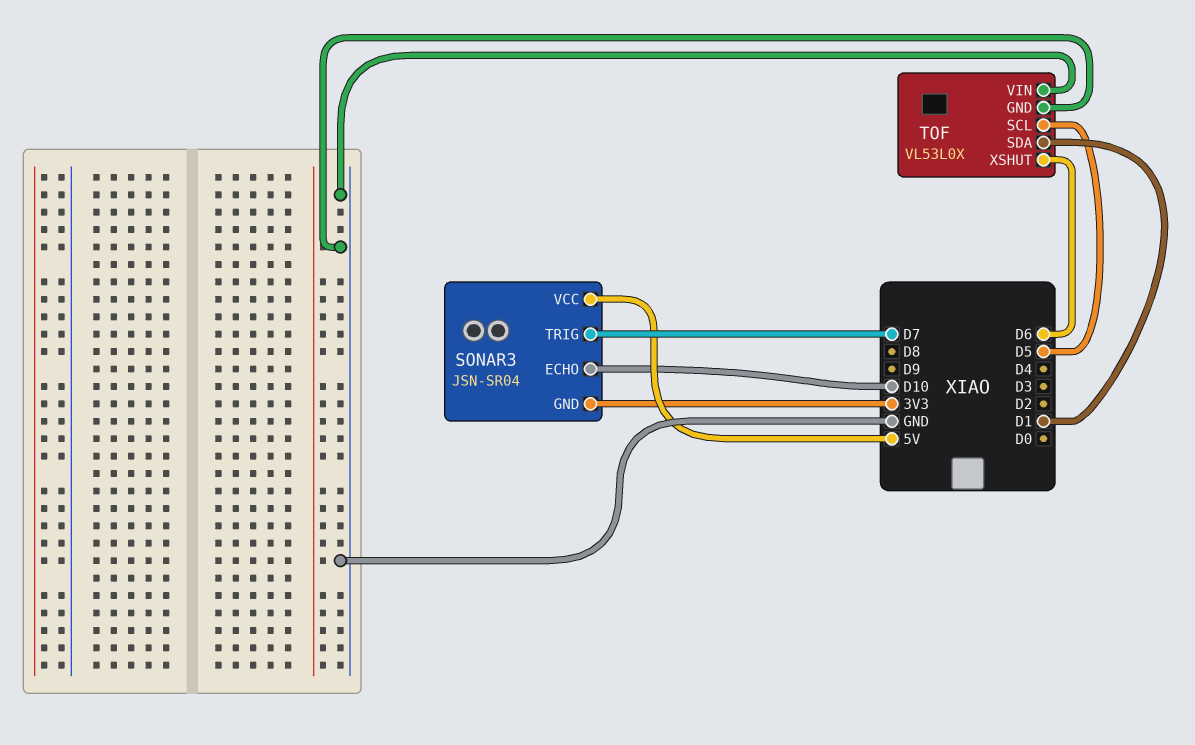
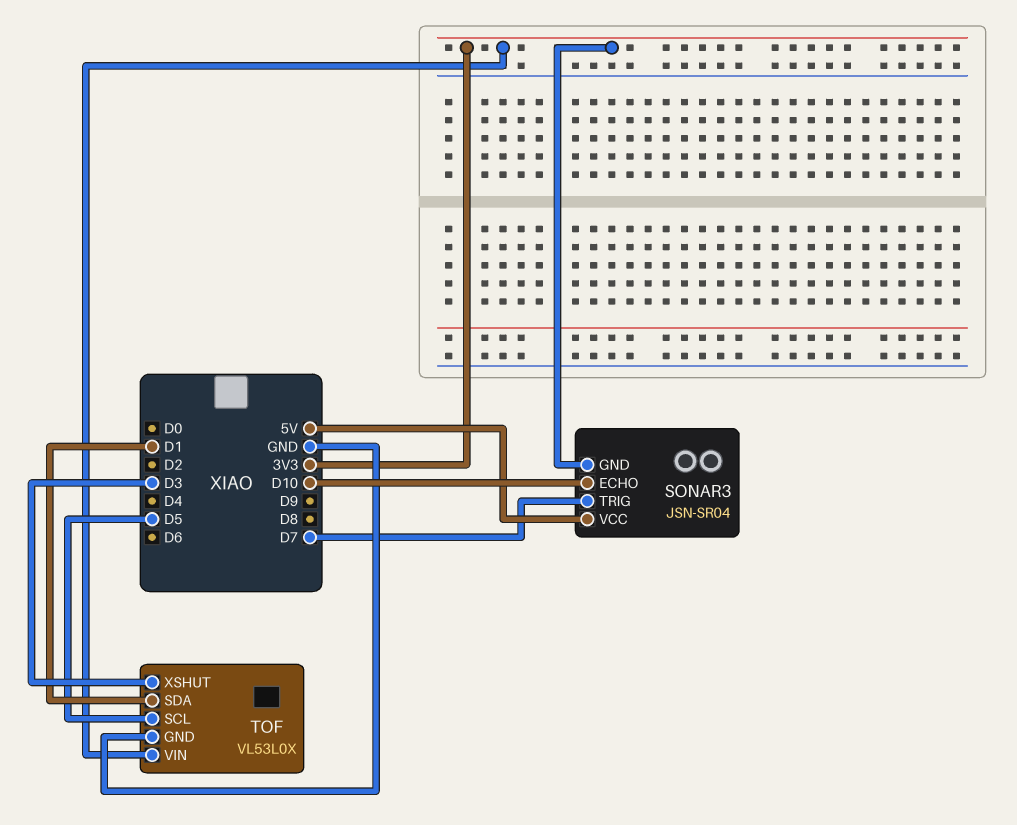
TOF pin VIN: GND -> 3V3
TOF pin XSHUT: D6 -> D3

